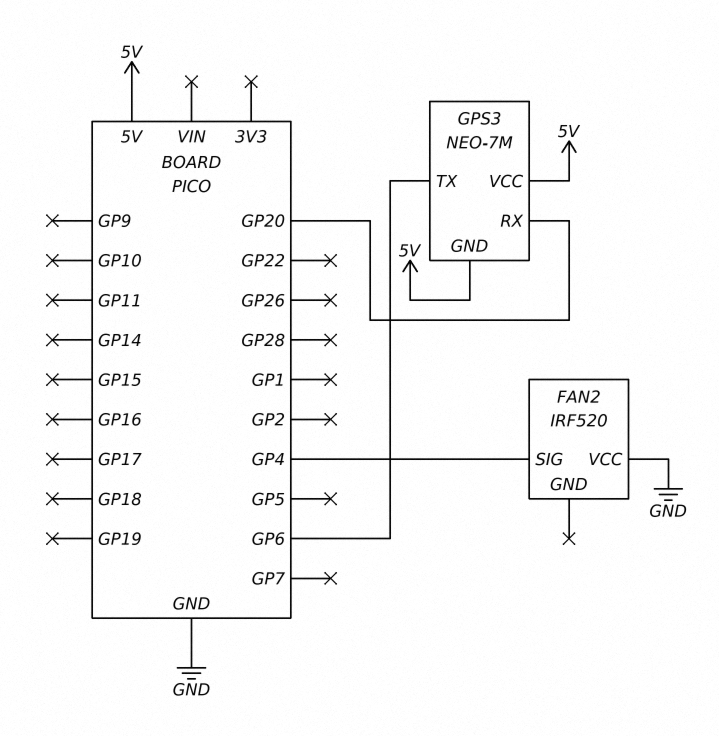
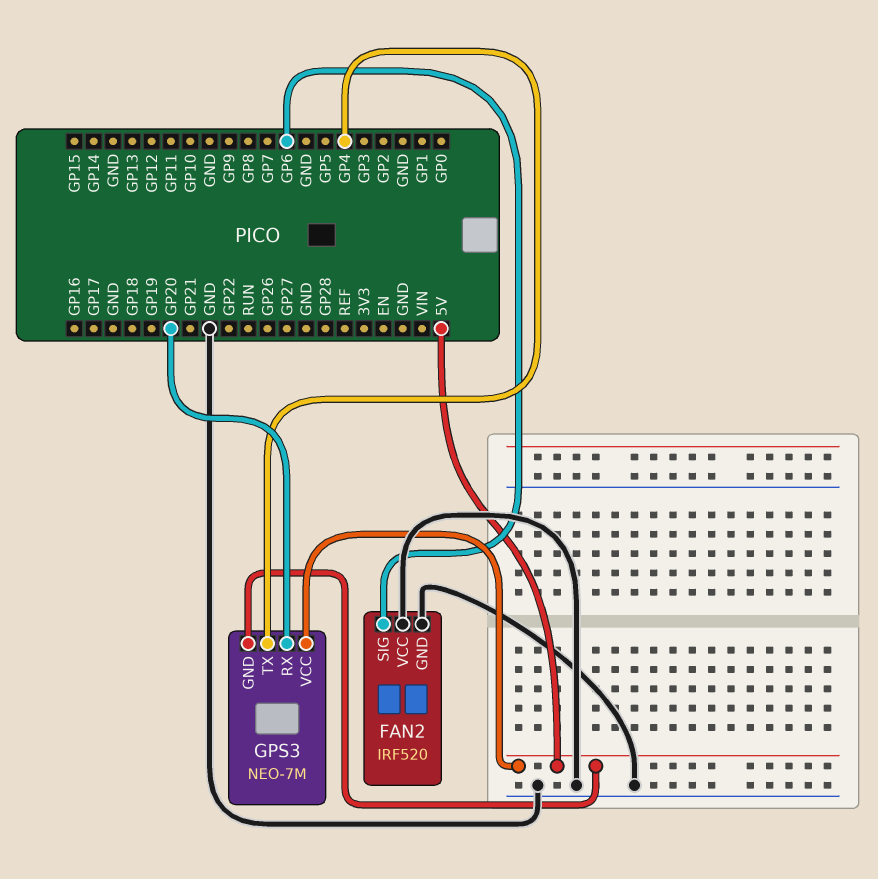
FAN2 pin GND: none -> GND
FAN2 pin SIG: GP4 -> GP6
GPS3 pin TX: GP6 -> GP4

